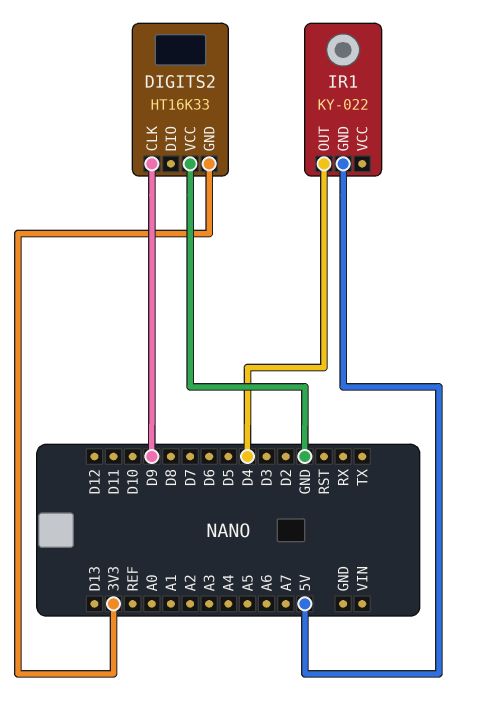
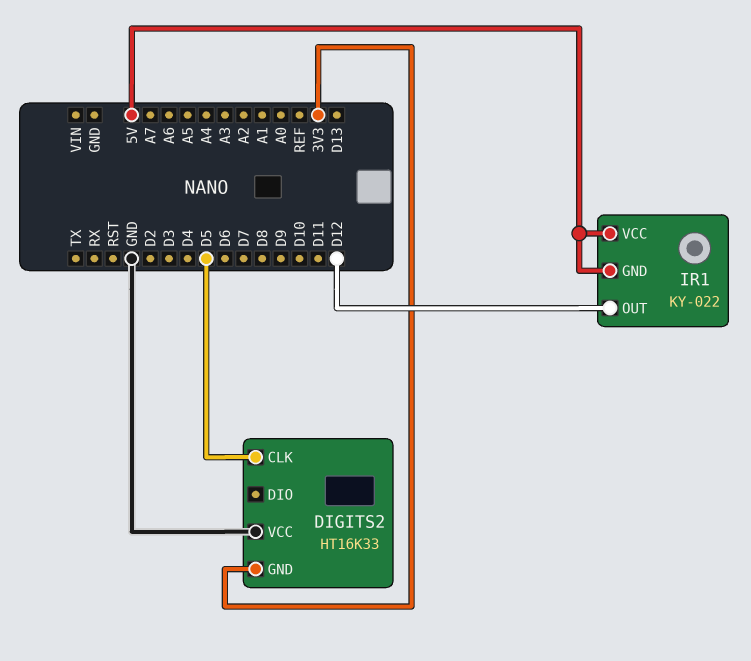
DIGITS2 pin CLK: D9 -> D5
IR1 pin OUT: D4 -> D12
IR1 pin VCC: none -> 5V

